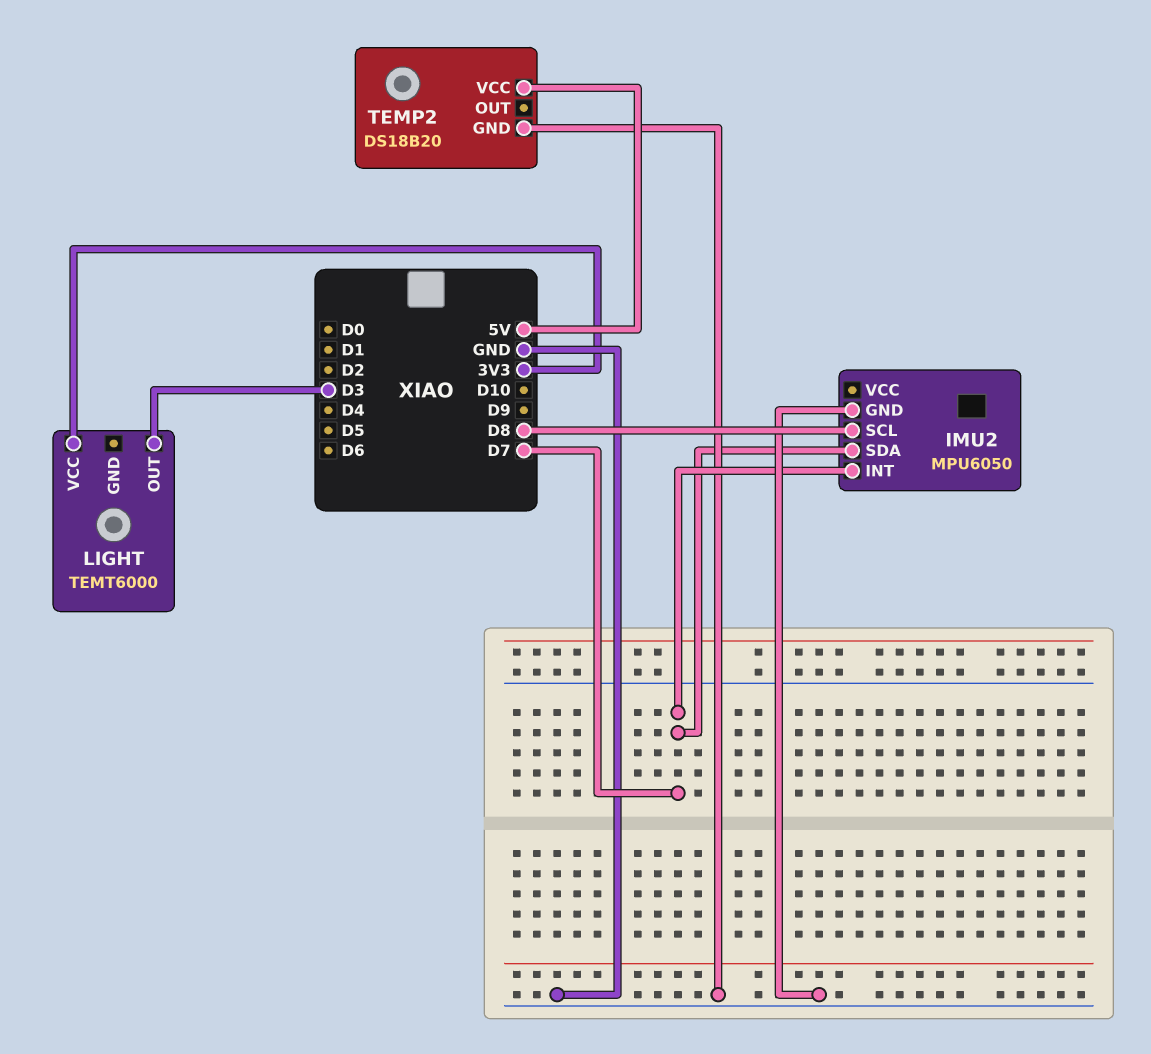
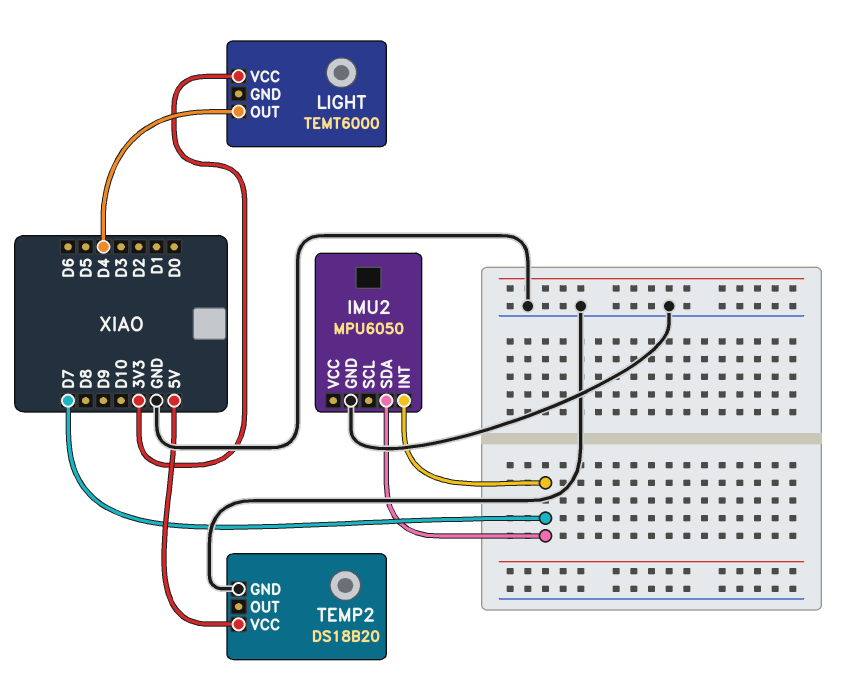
IMU2 pin SCL: D8 -> none
LIGHT pin OUT: D3 -> D4

